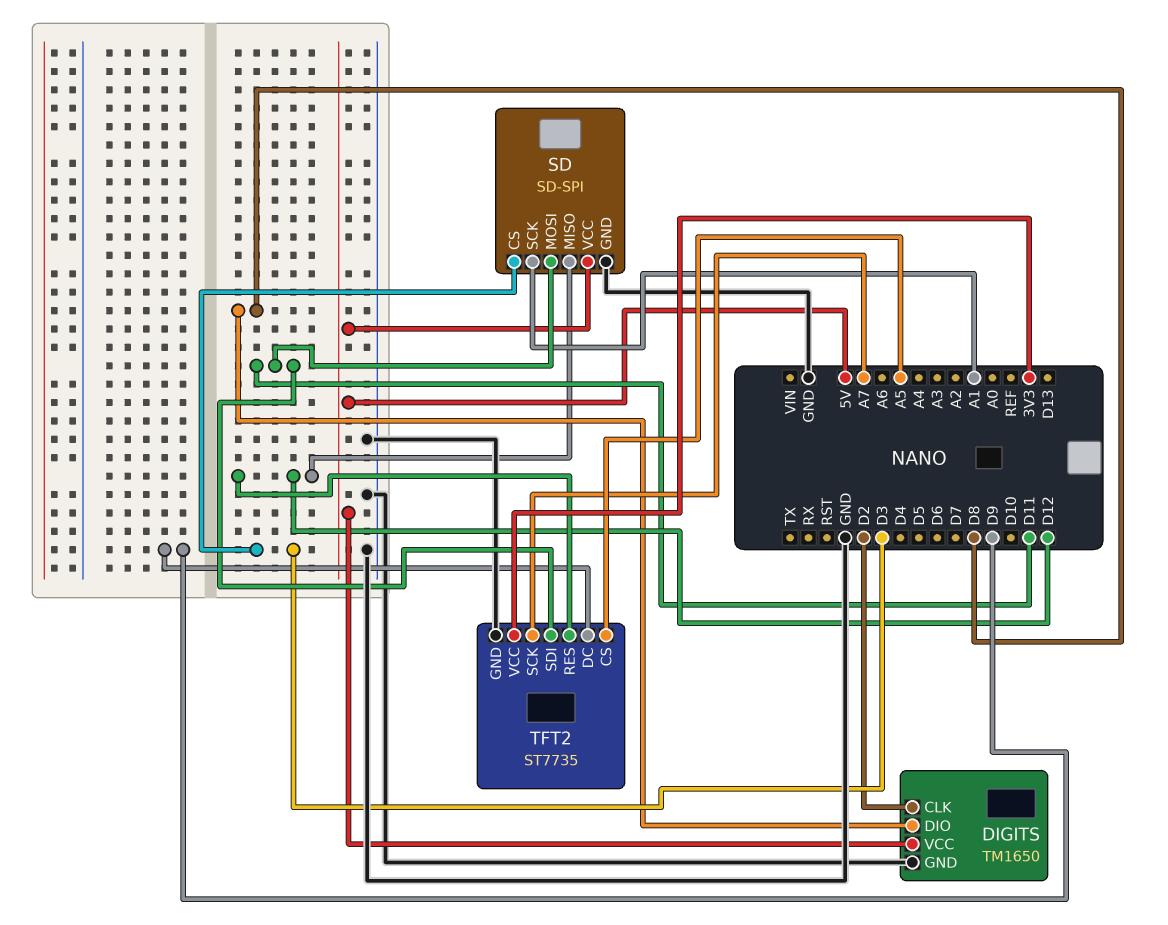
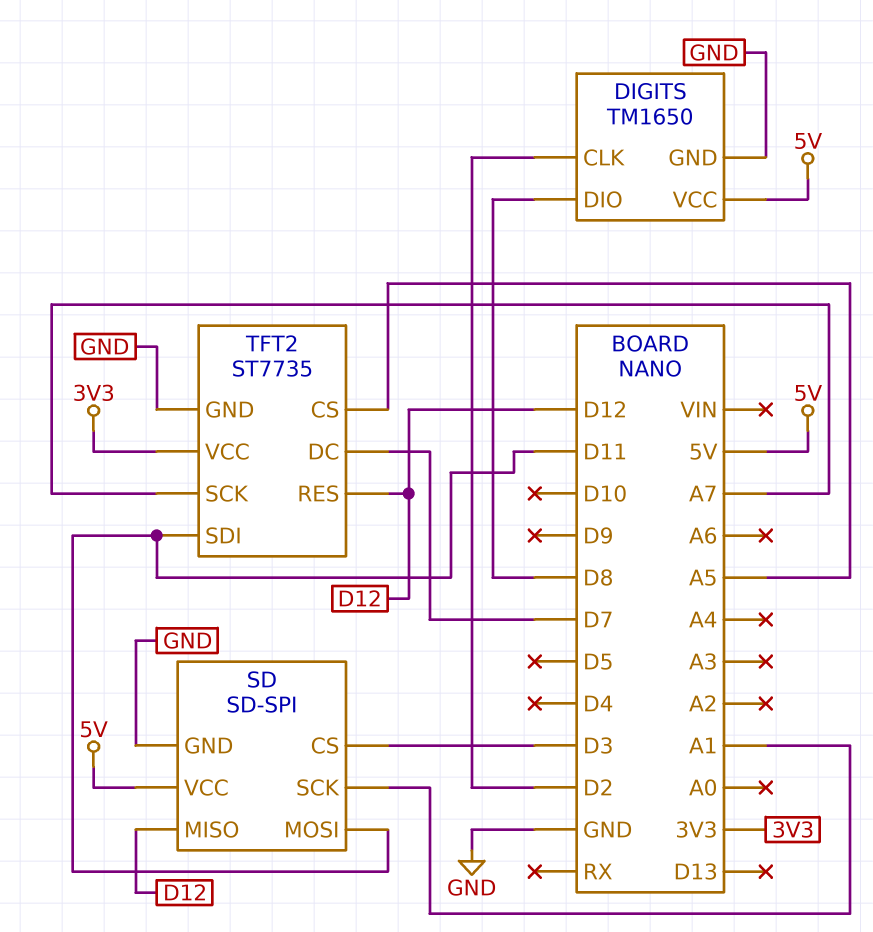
TFT2 pin DC: D9 -> D7

